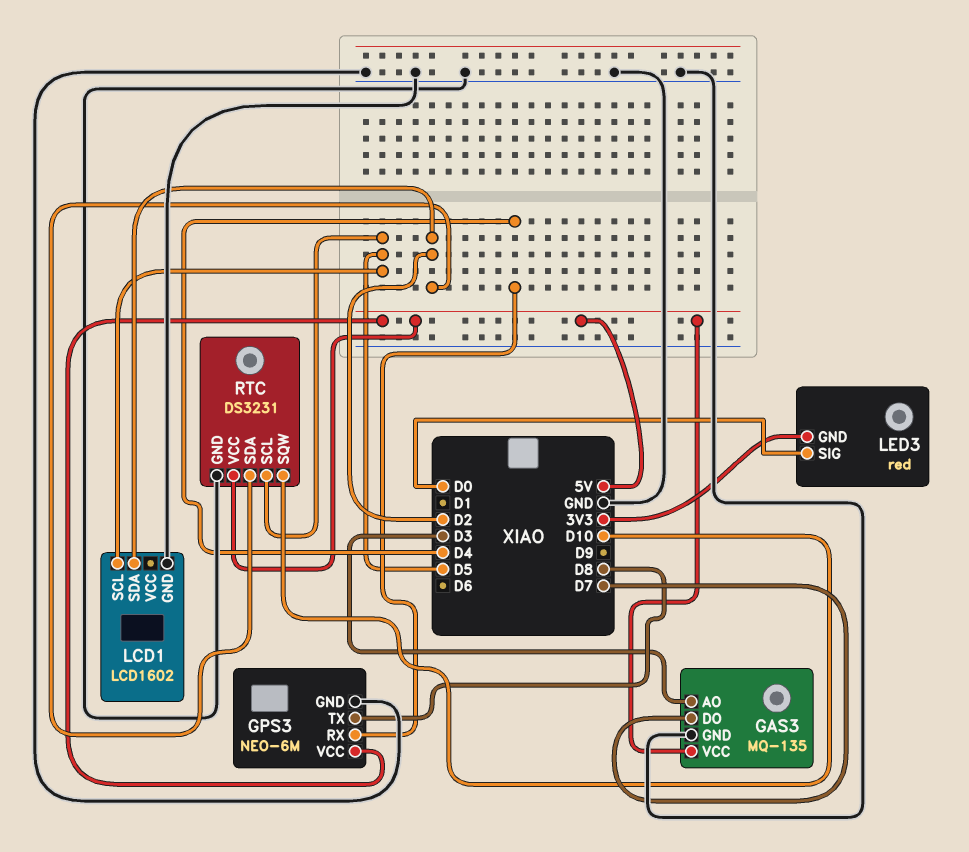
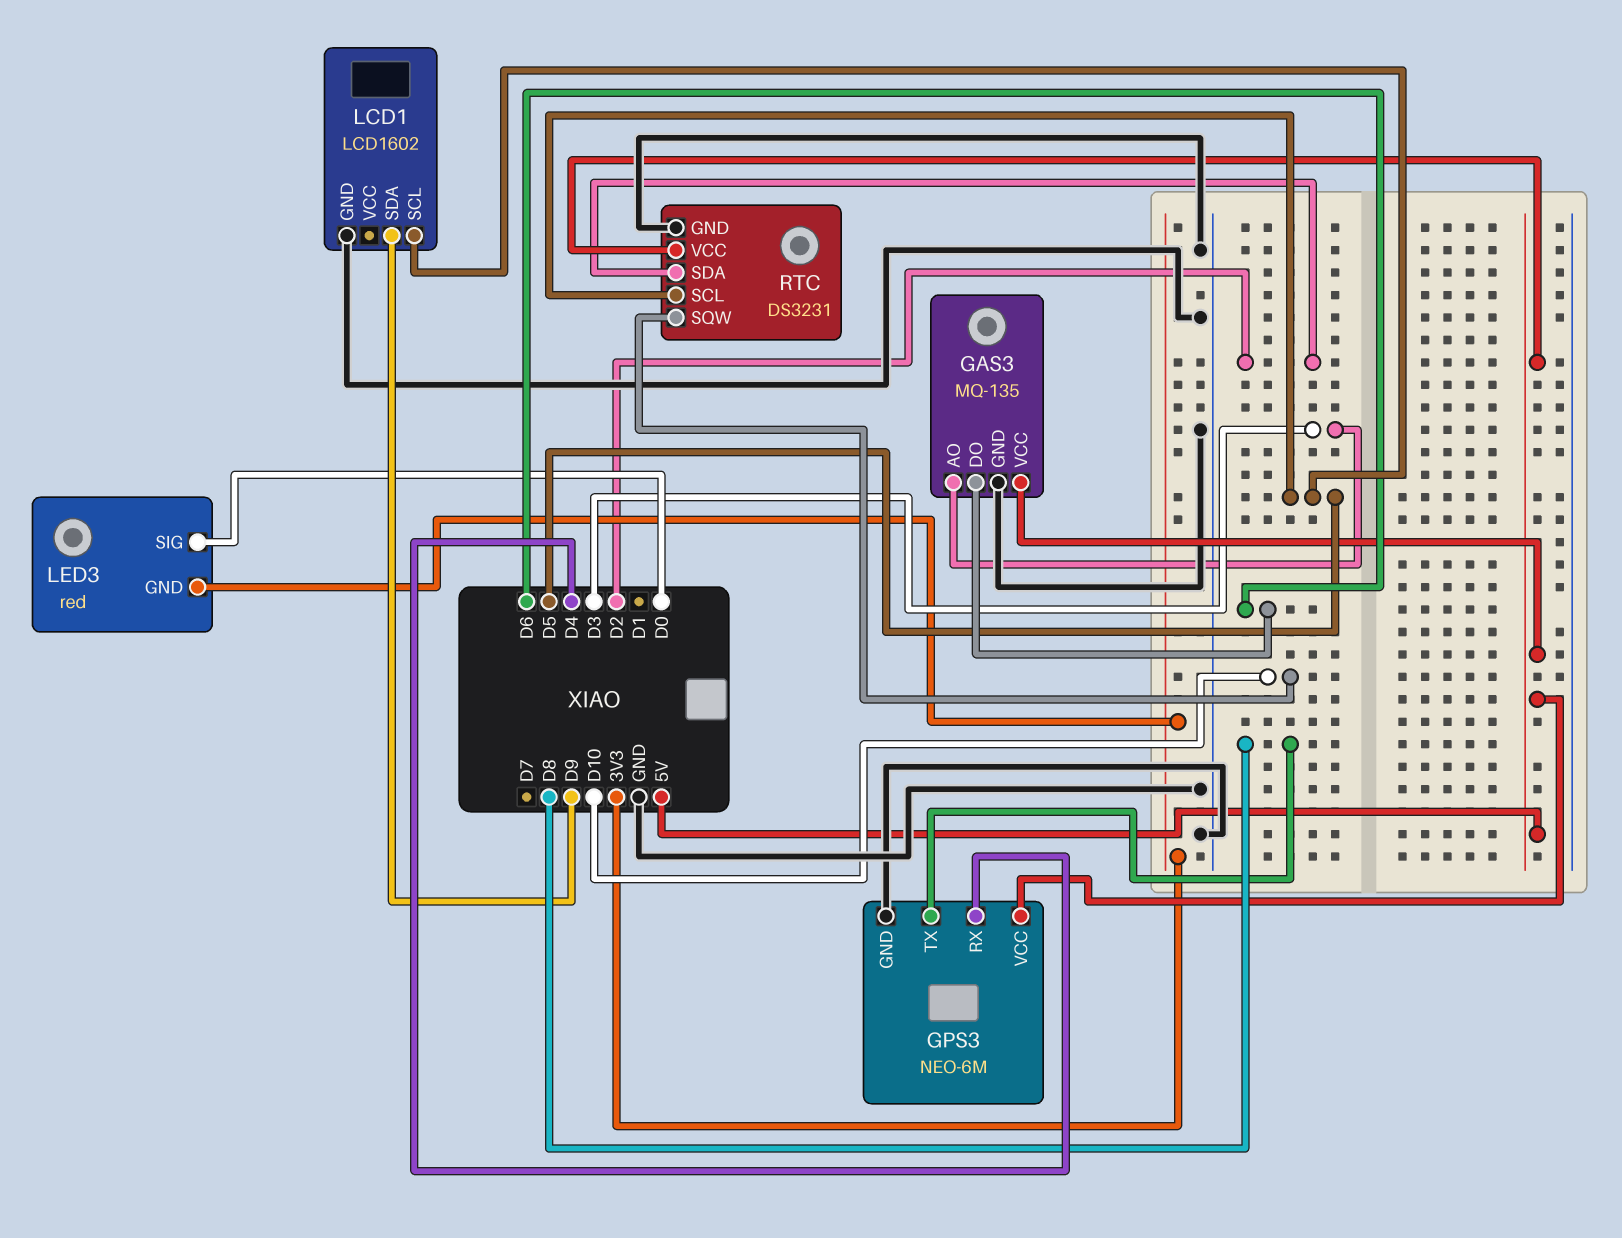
GAS3 pin DO: D7 -> D6
LCD1 pin SDA: D2 -> D9

